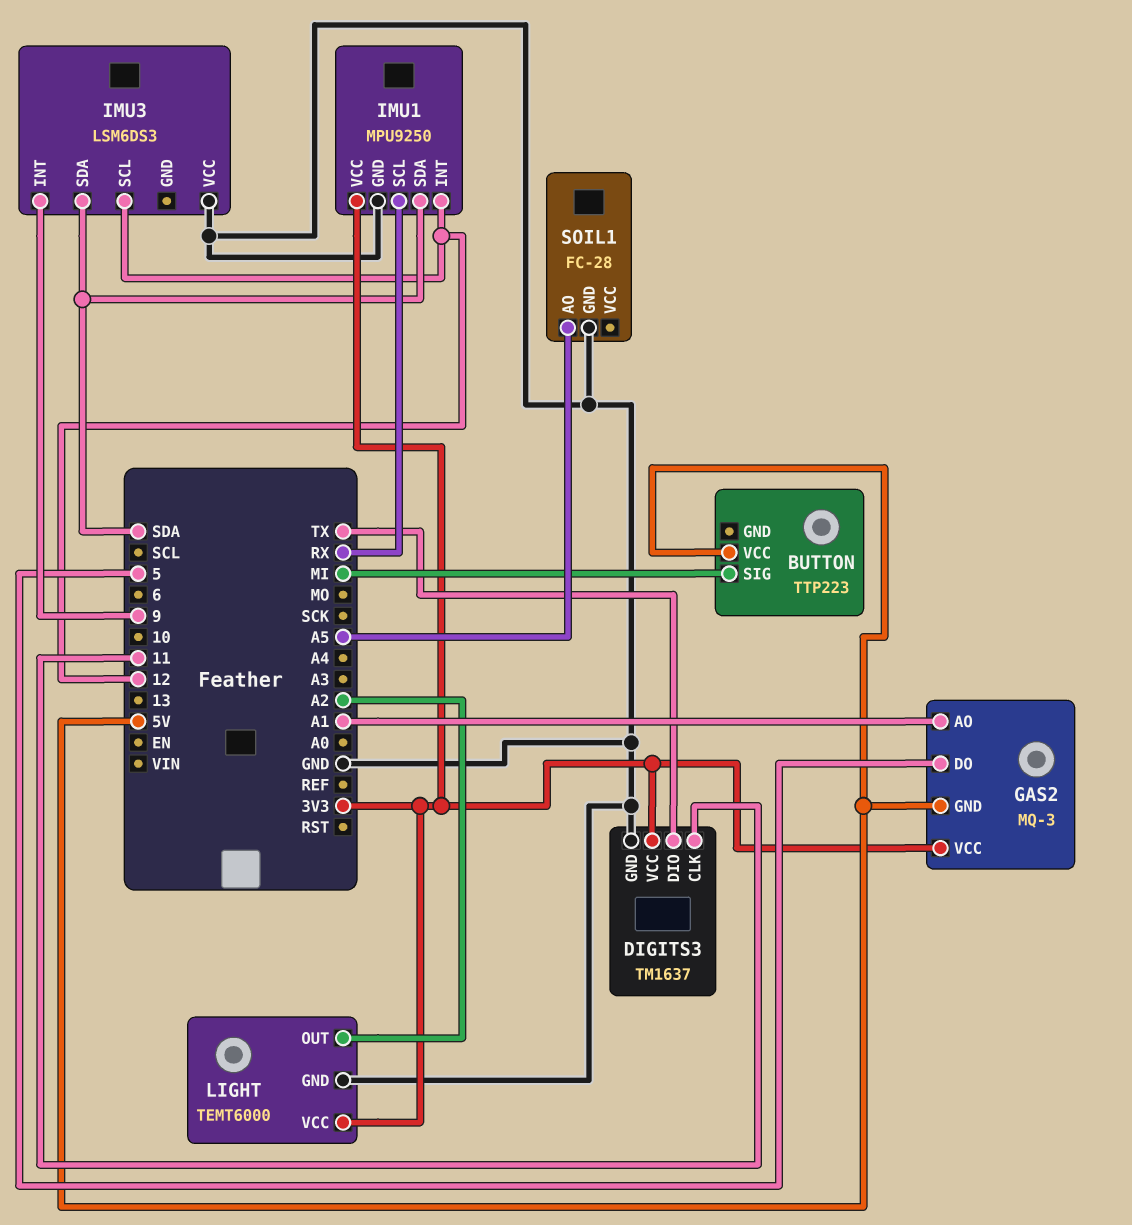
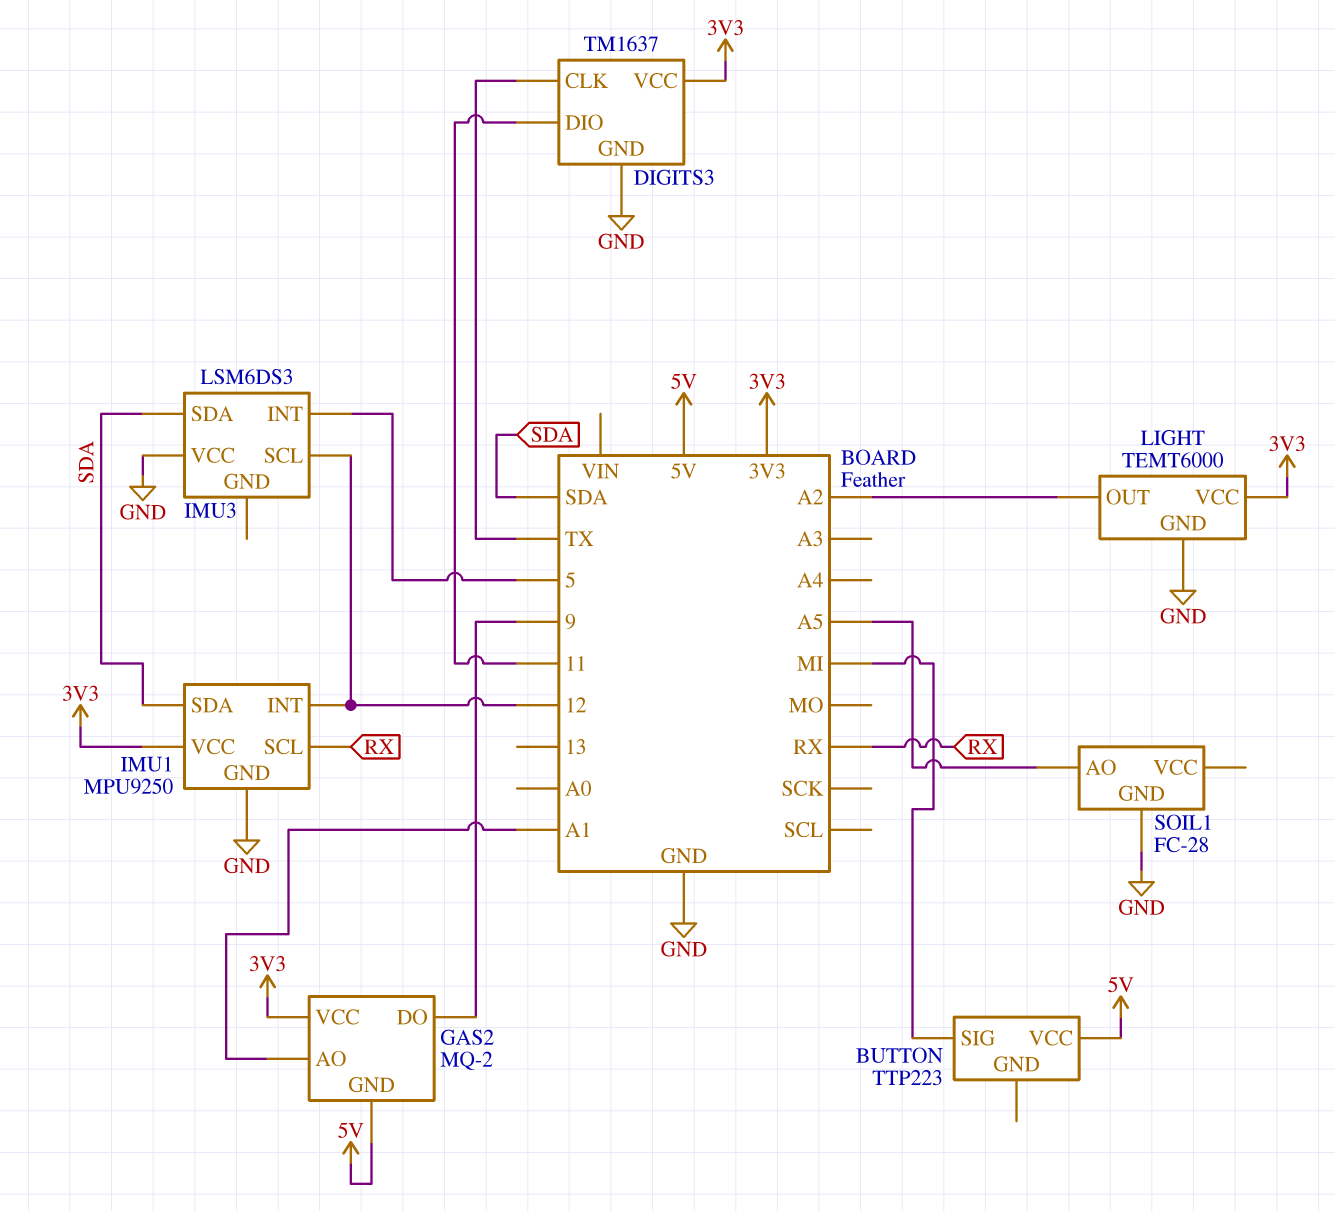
DIGITS3 pin CLK: 11 -> TX
DIGITS3 pin DIO: TX -> 11
GAS2: MQ-3 -> MQ-2
GAS2 pin DO: 5 -> 9
IMU3 pin INT: 9 -> 5

